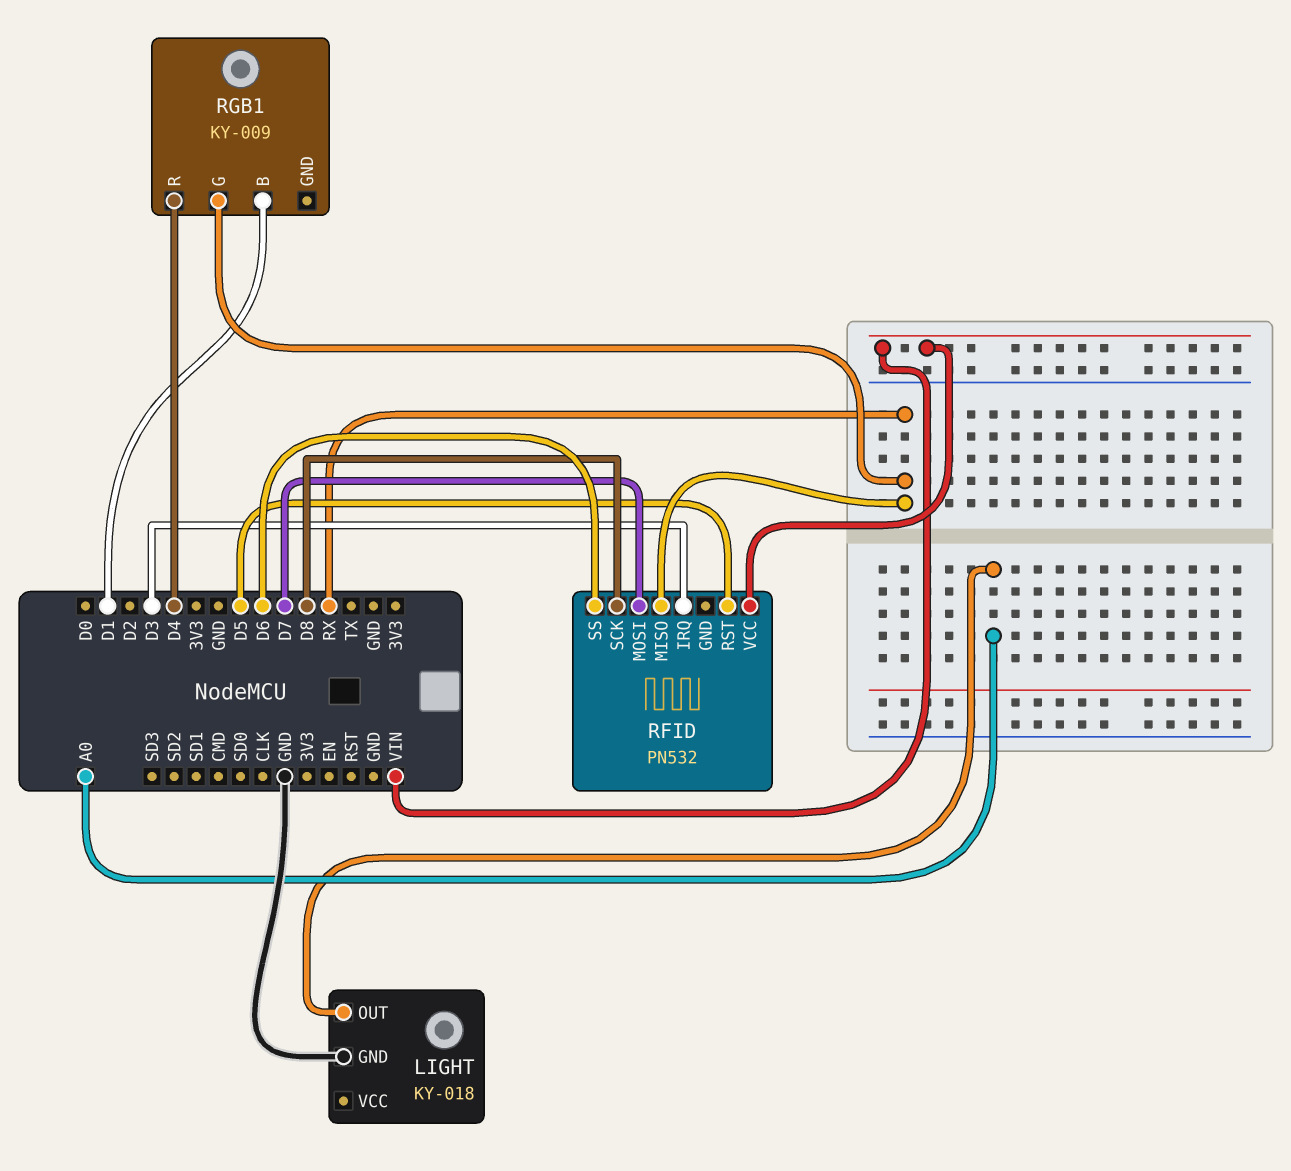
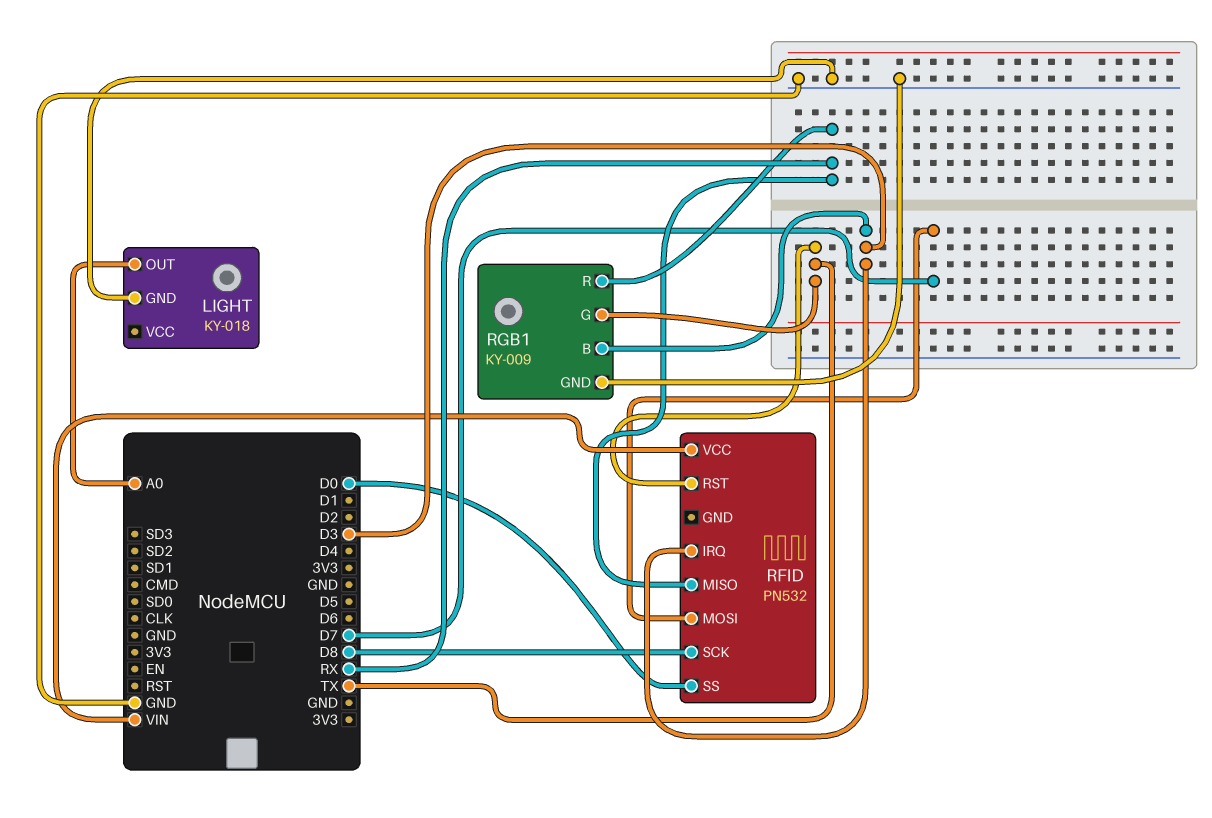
RFID pin RST: D5 -> TX
RFID pin SS: D6 -> D0
RGB1 pin B: D1 -> D3
RGB1 pin G: RX -> TX
RGB1 pin GND: none -> GND
RGB1 pin R: D4 -> RX

